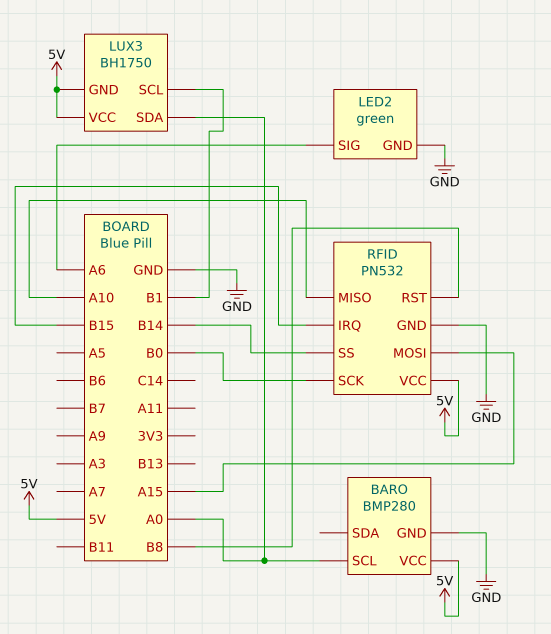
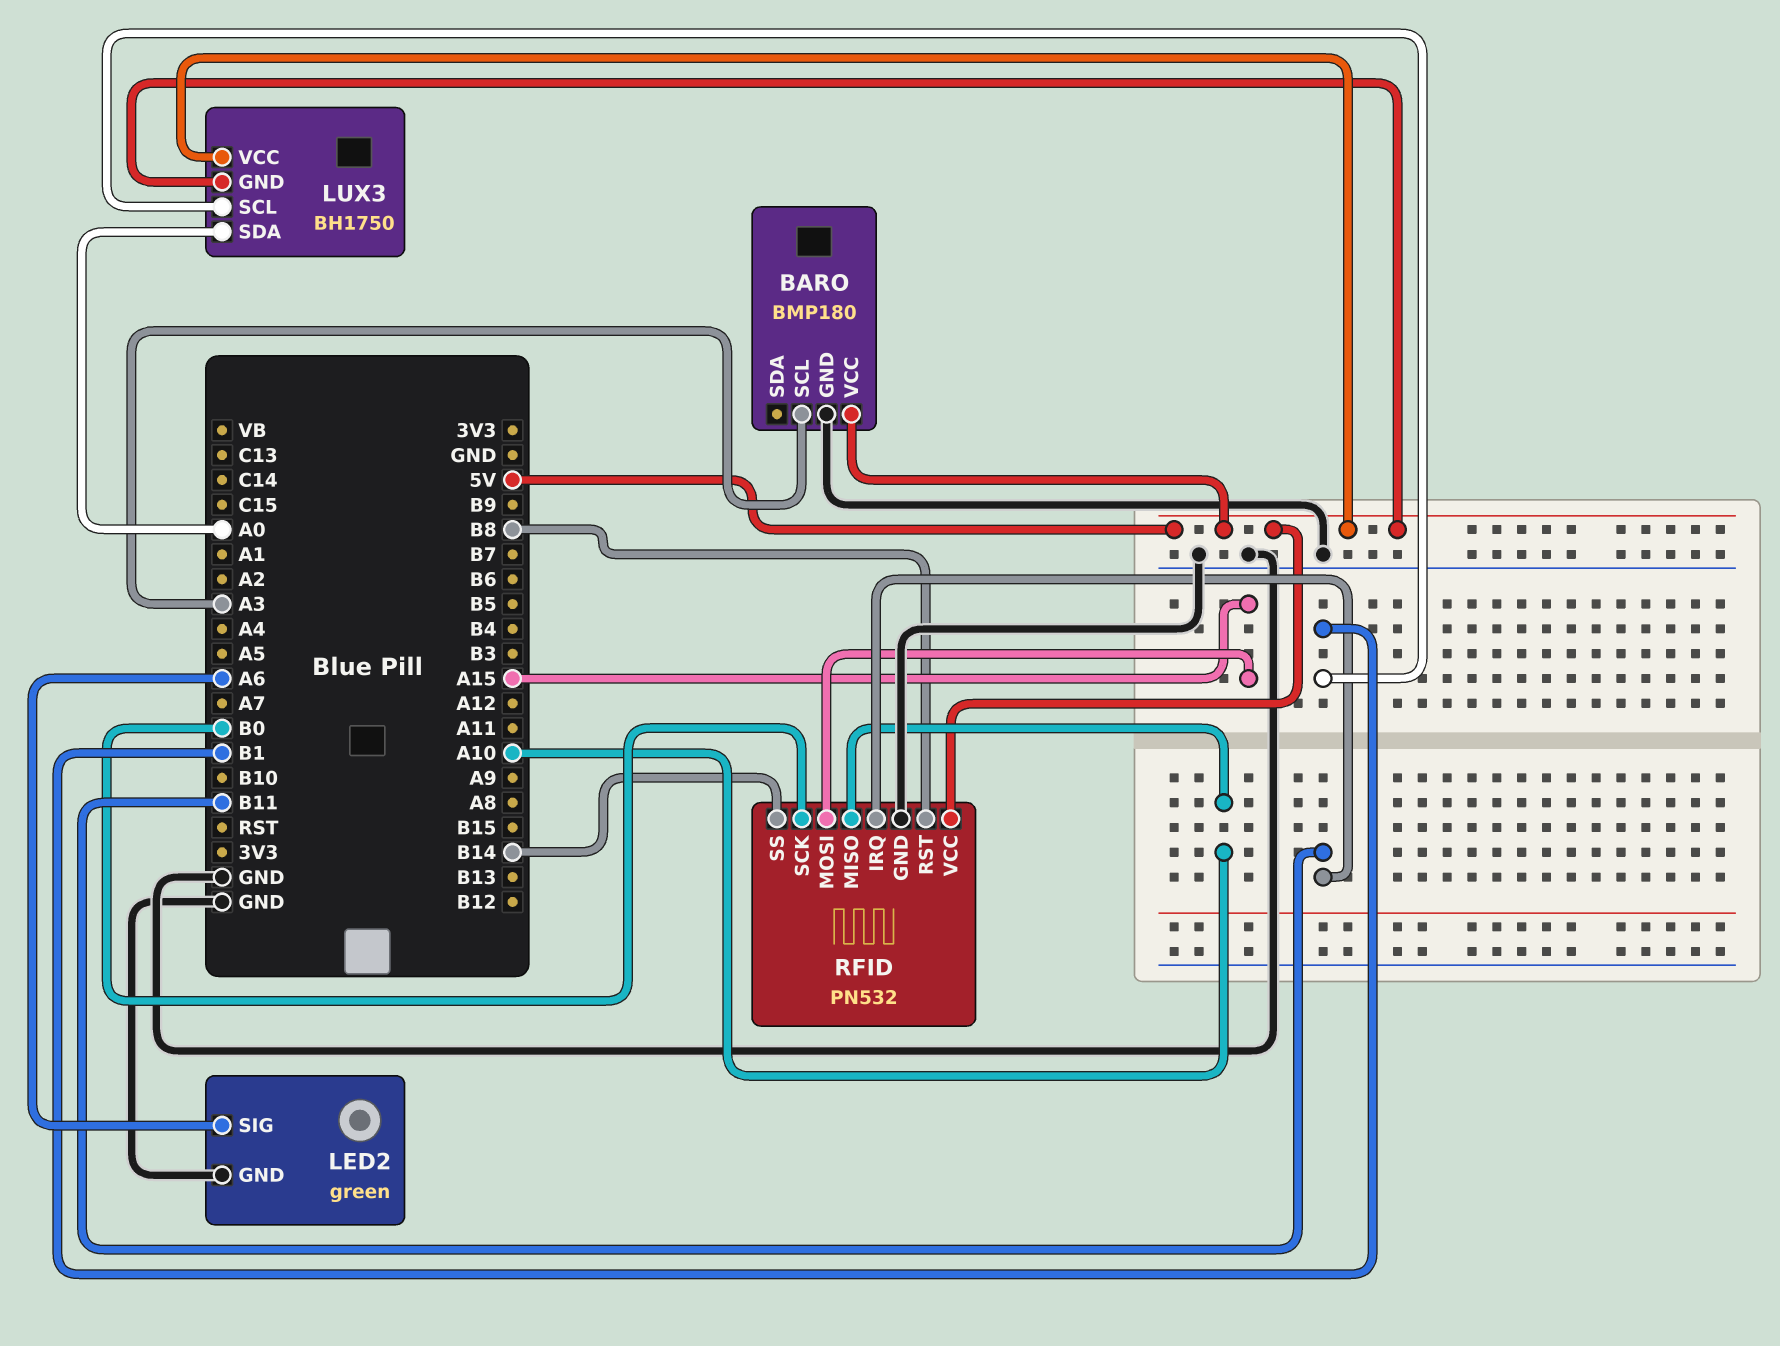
BARO: BMP280 -> BMP180
BARO pin SCL: A0 -> A3
RFID pin IRQ: B15 -> B11

